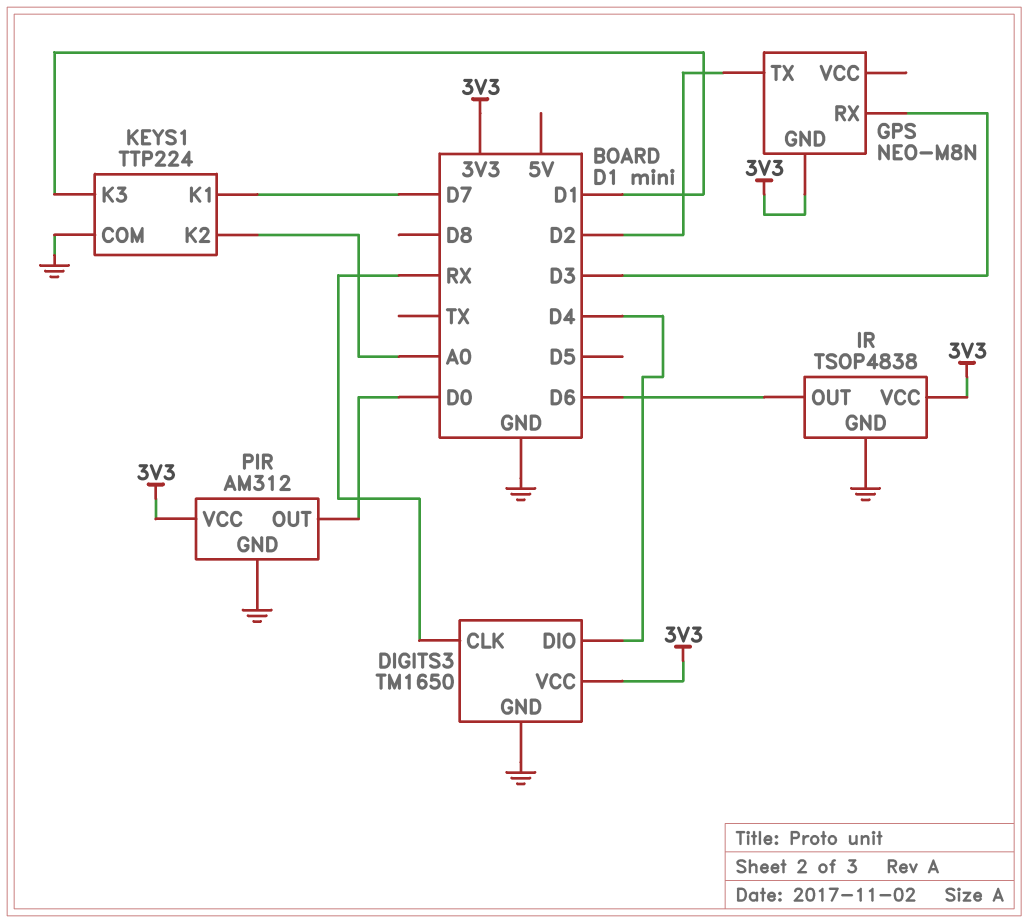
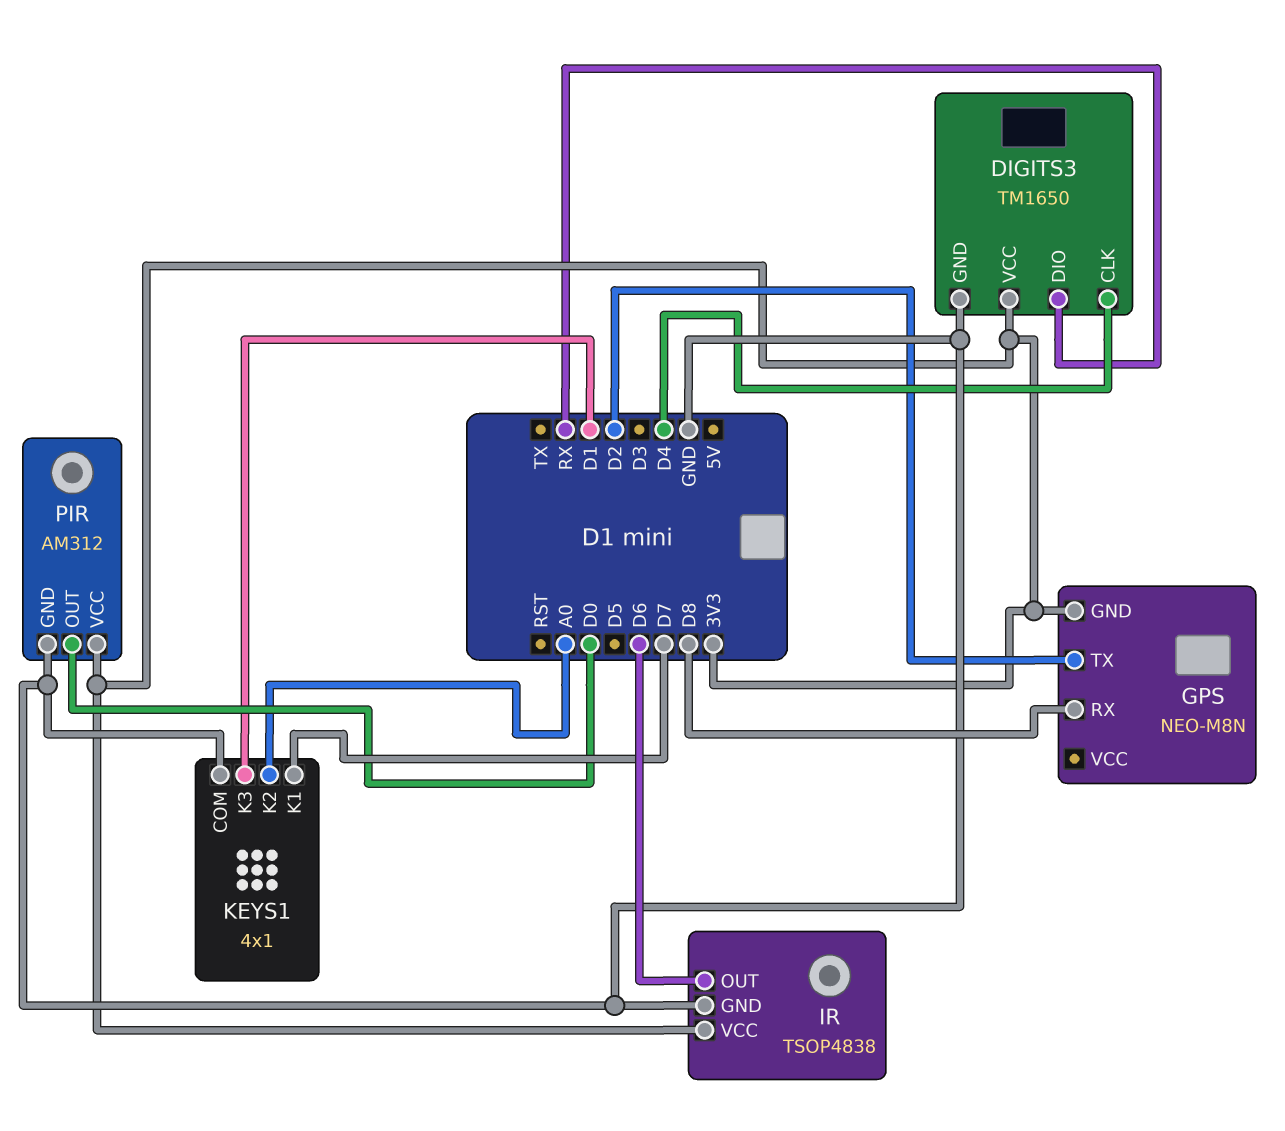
DIGITS3 pin CLK: RX -> D4
DIGITS3 pin DIO: D4 -> RX
GPS pin RX: D3 -> D8
KEYS1: TTP224 -> 4x1

